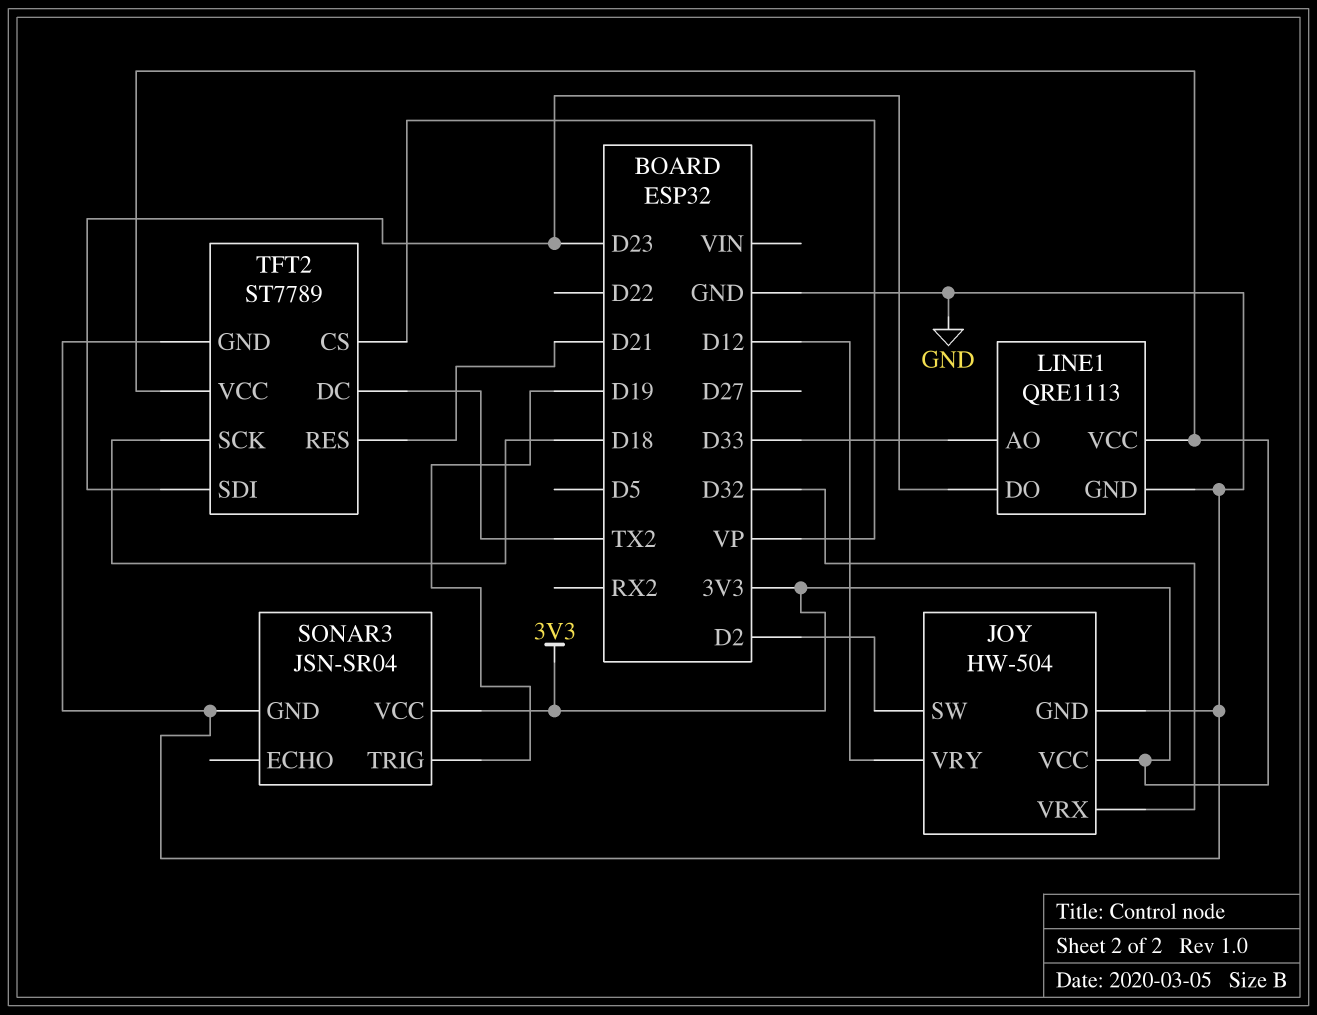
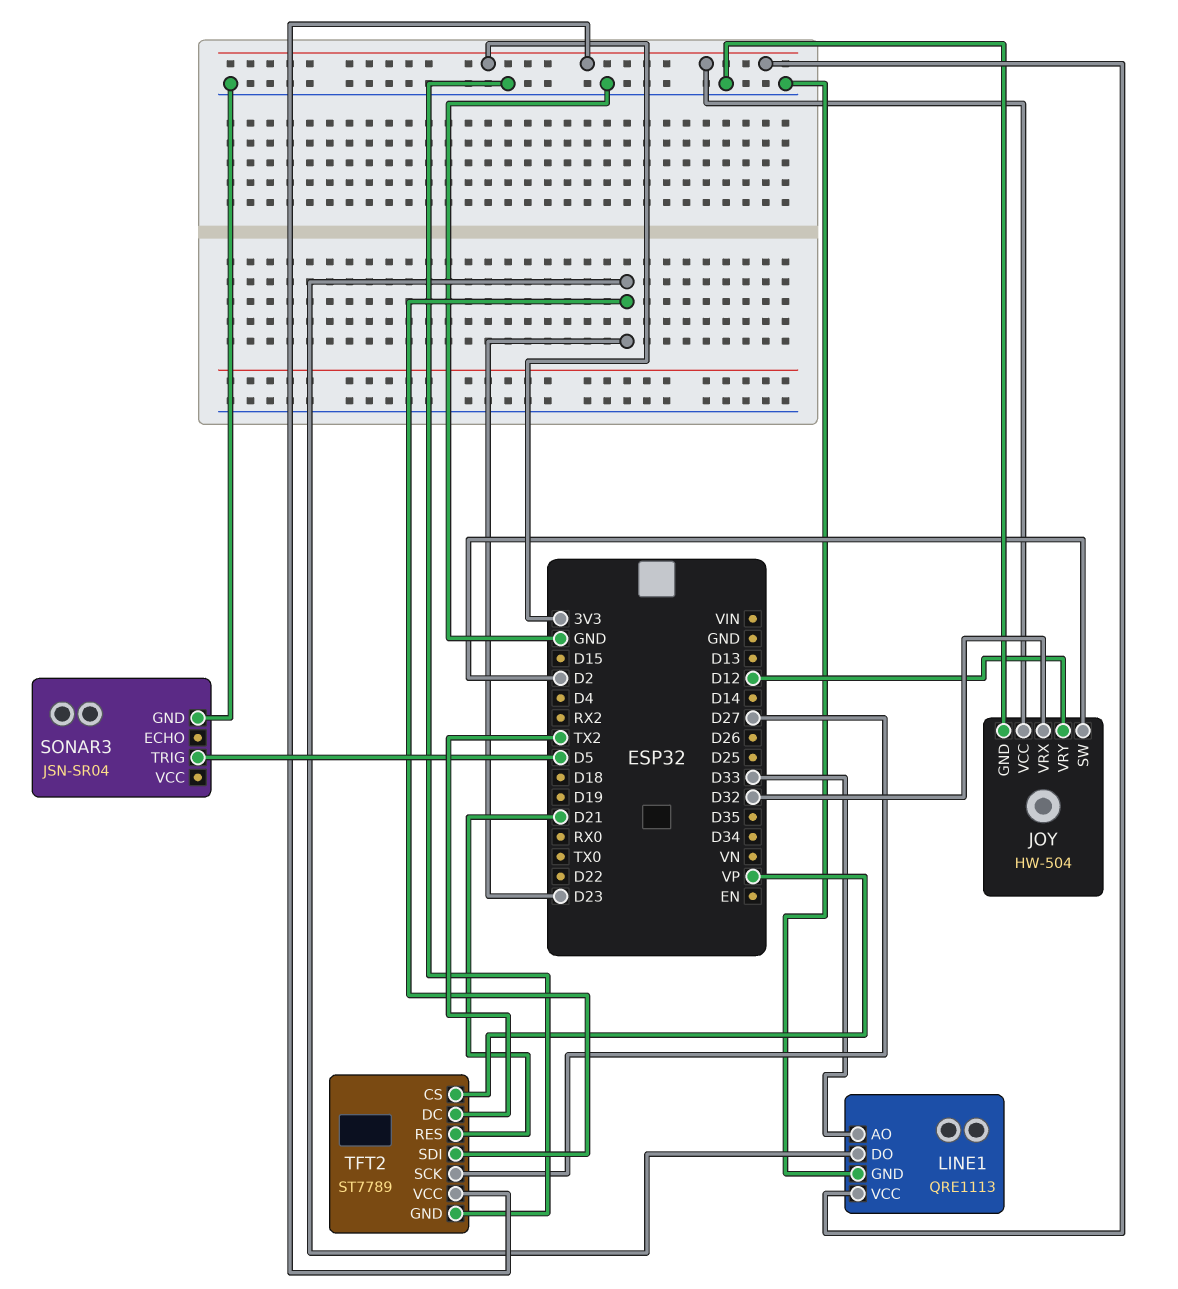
SONAR3 pin TRIG: D19 -> D5
SONAR3 pin VCC: 3V3 -> none
TFT2 pin SCK: D18 -> D27

